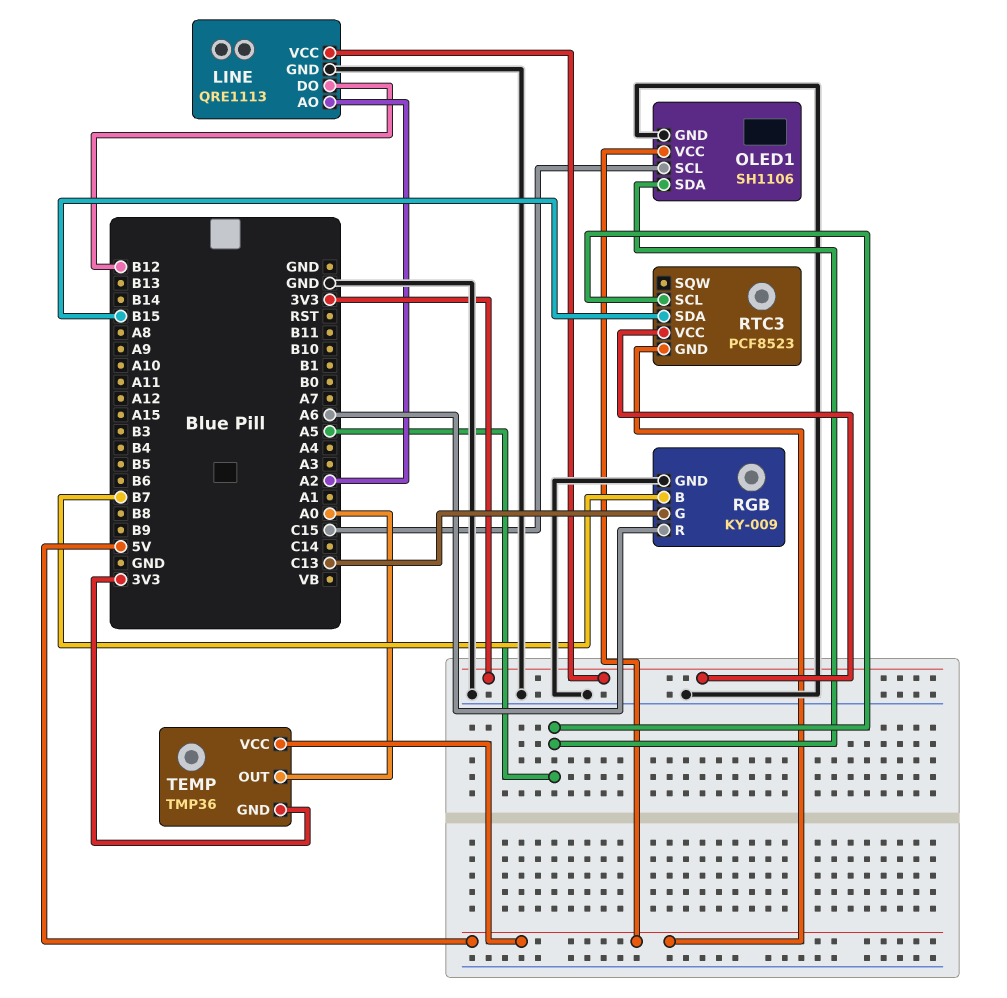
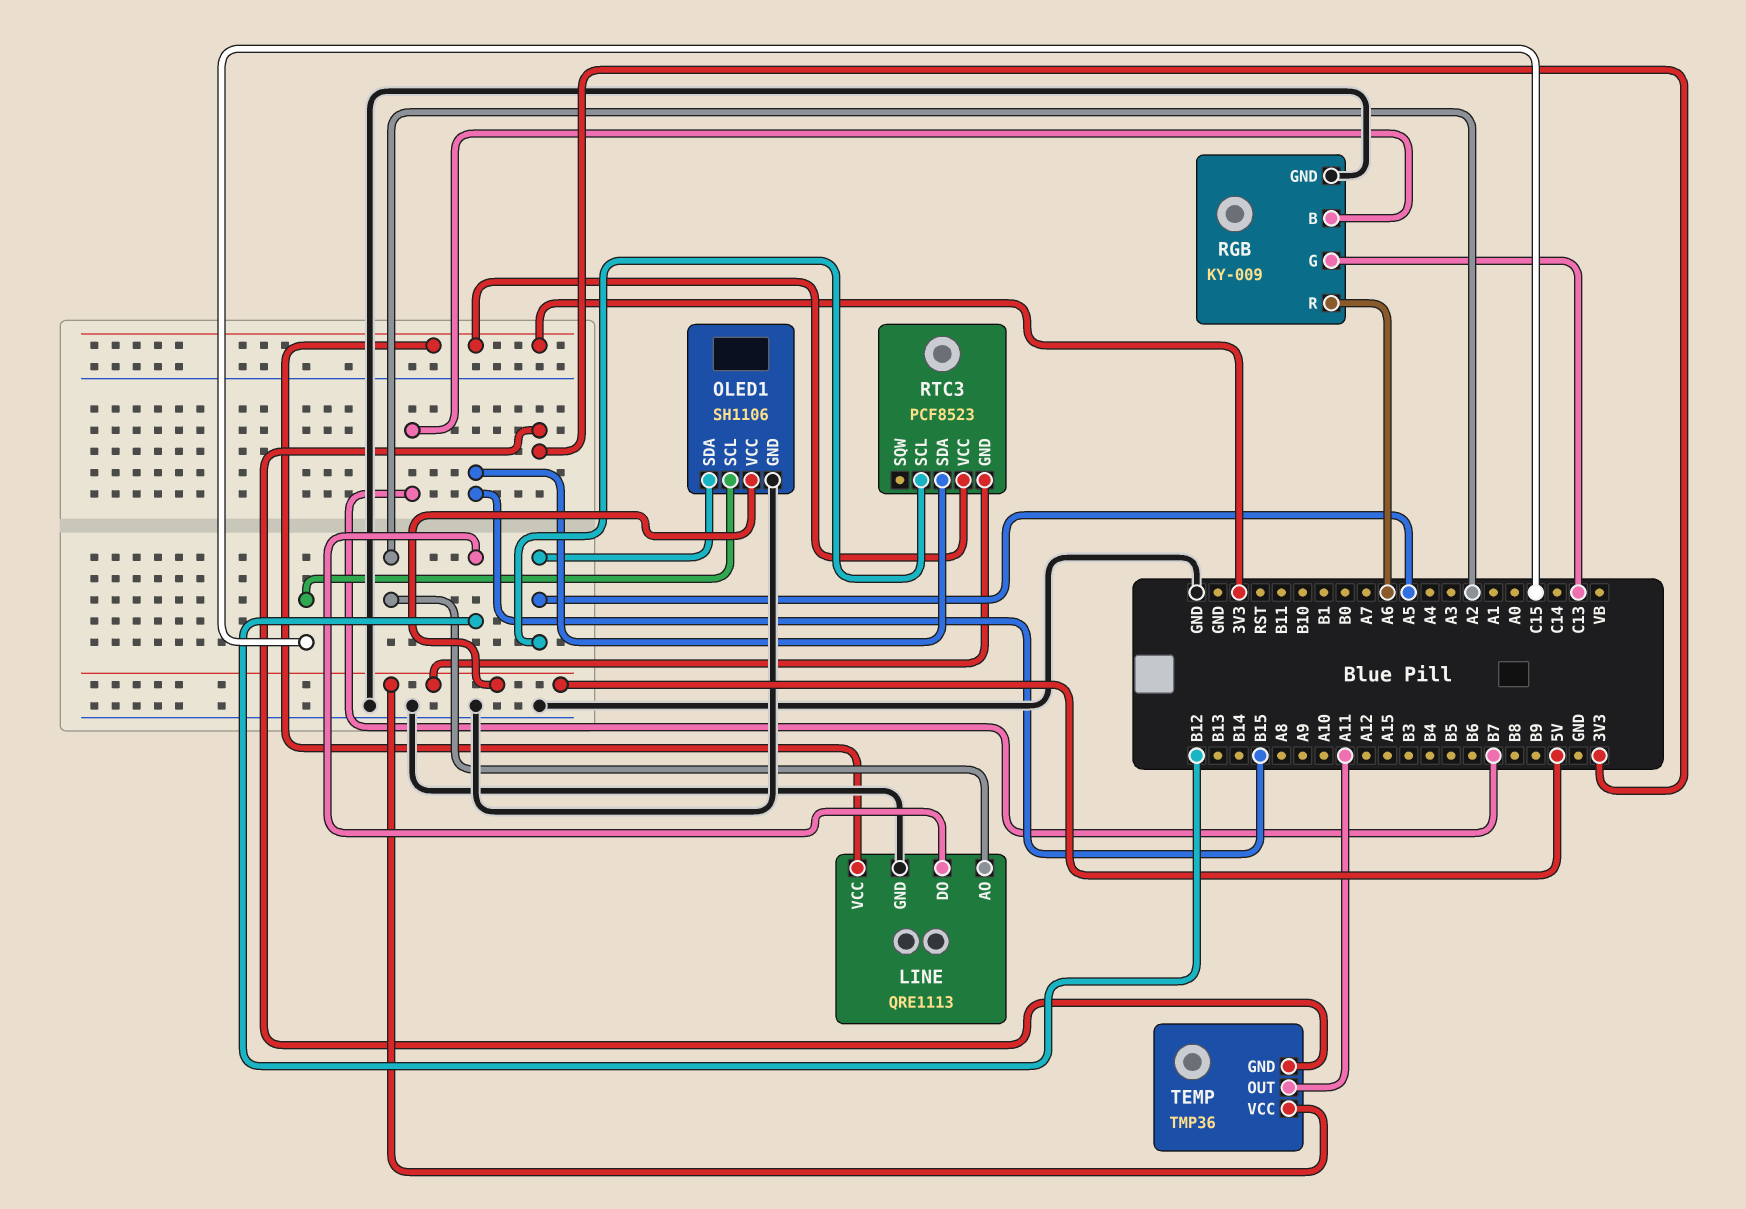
TEMP pin OUT: A0 -> A11

